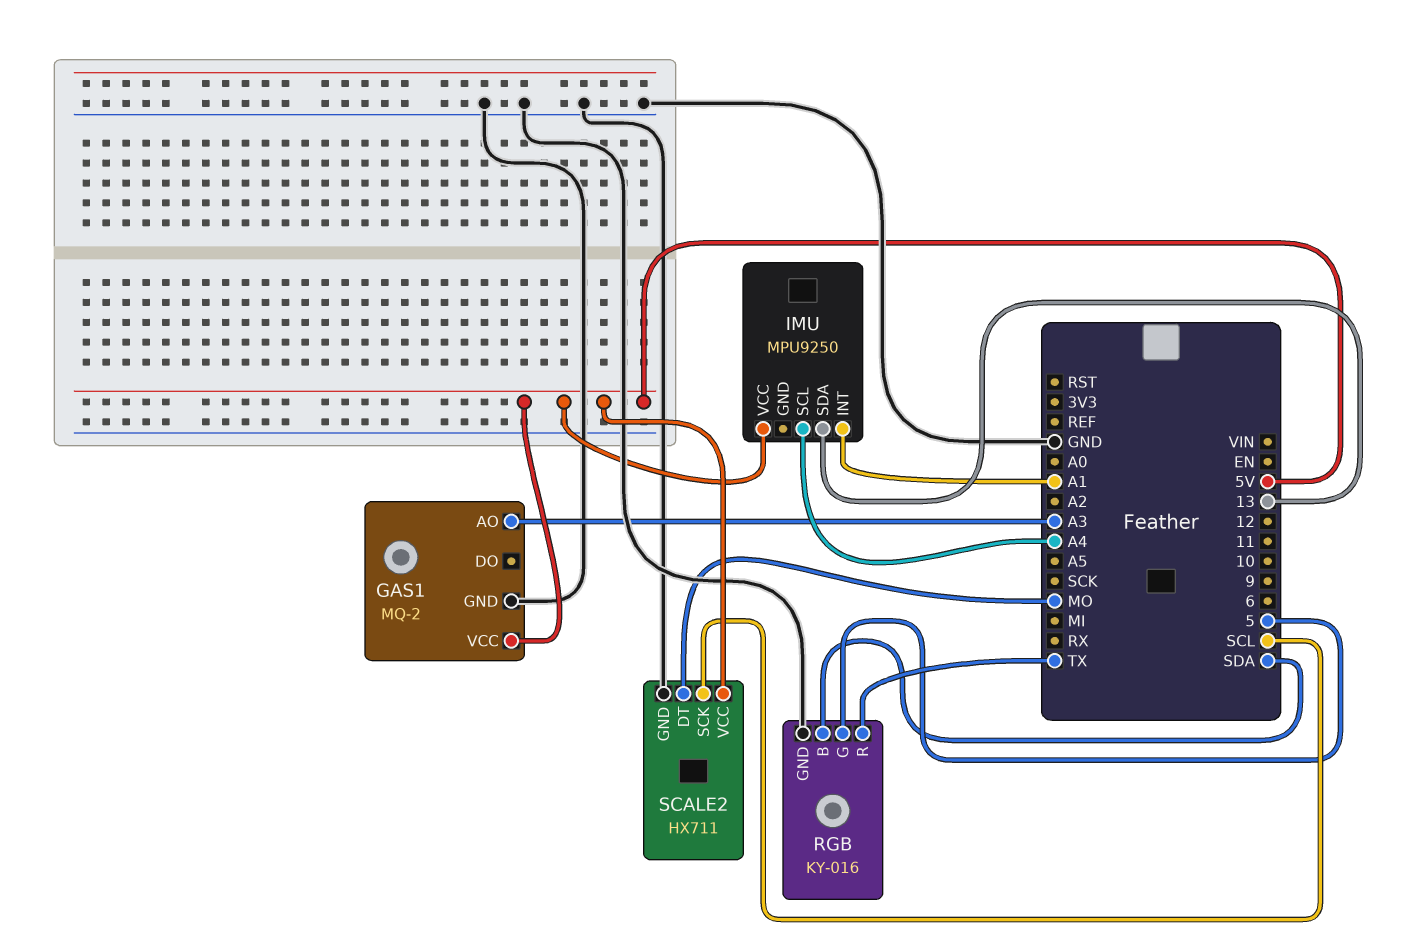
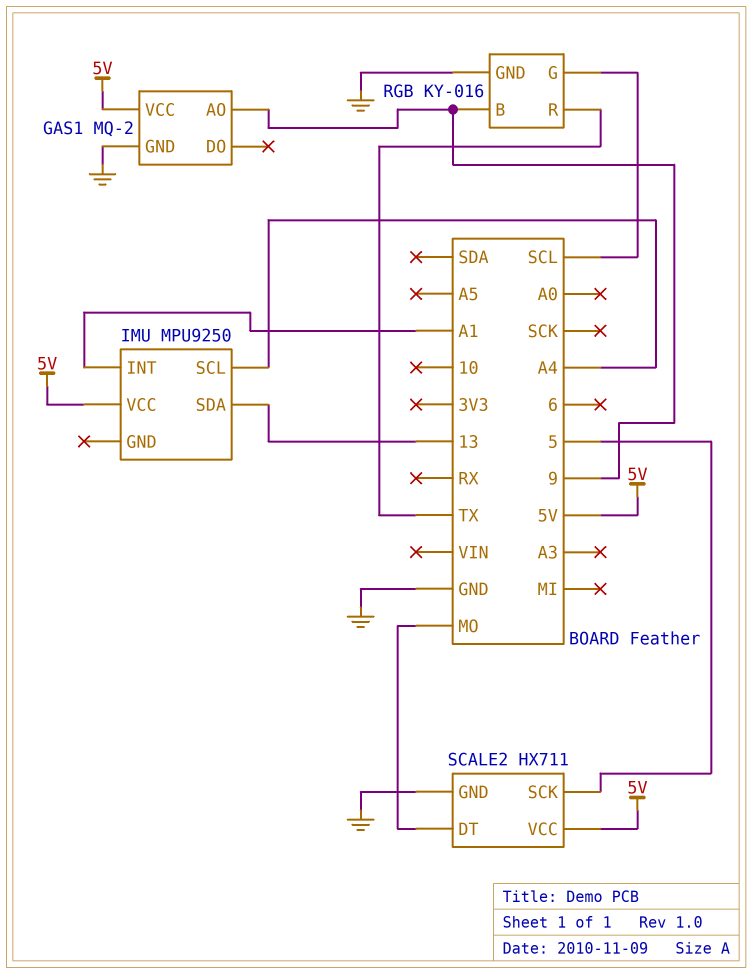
GAS1 pin AO: A3 -> 9
RGB pin B: SDA -> 9
RGB pin G: 5 -> SCL
SCALE2 pin SCK: SCL -> 5

